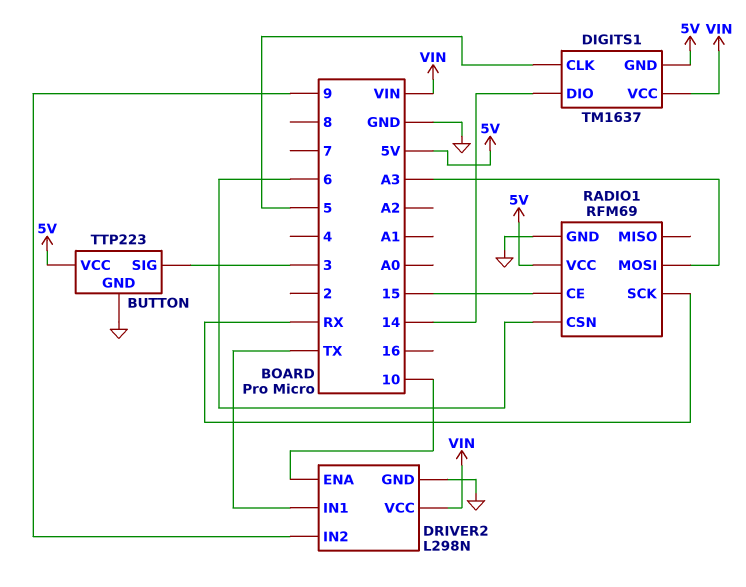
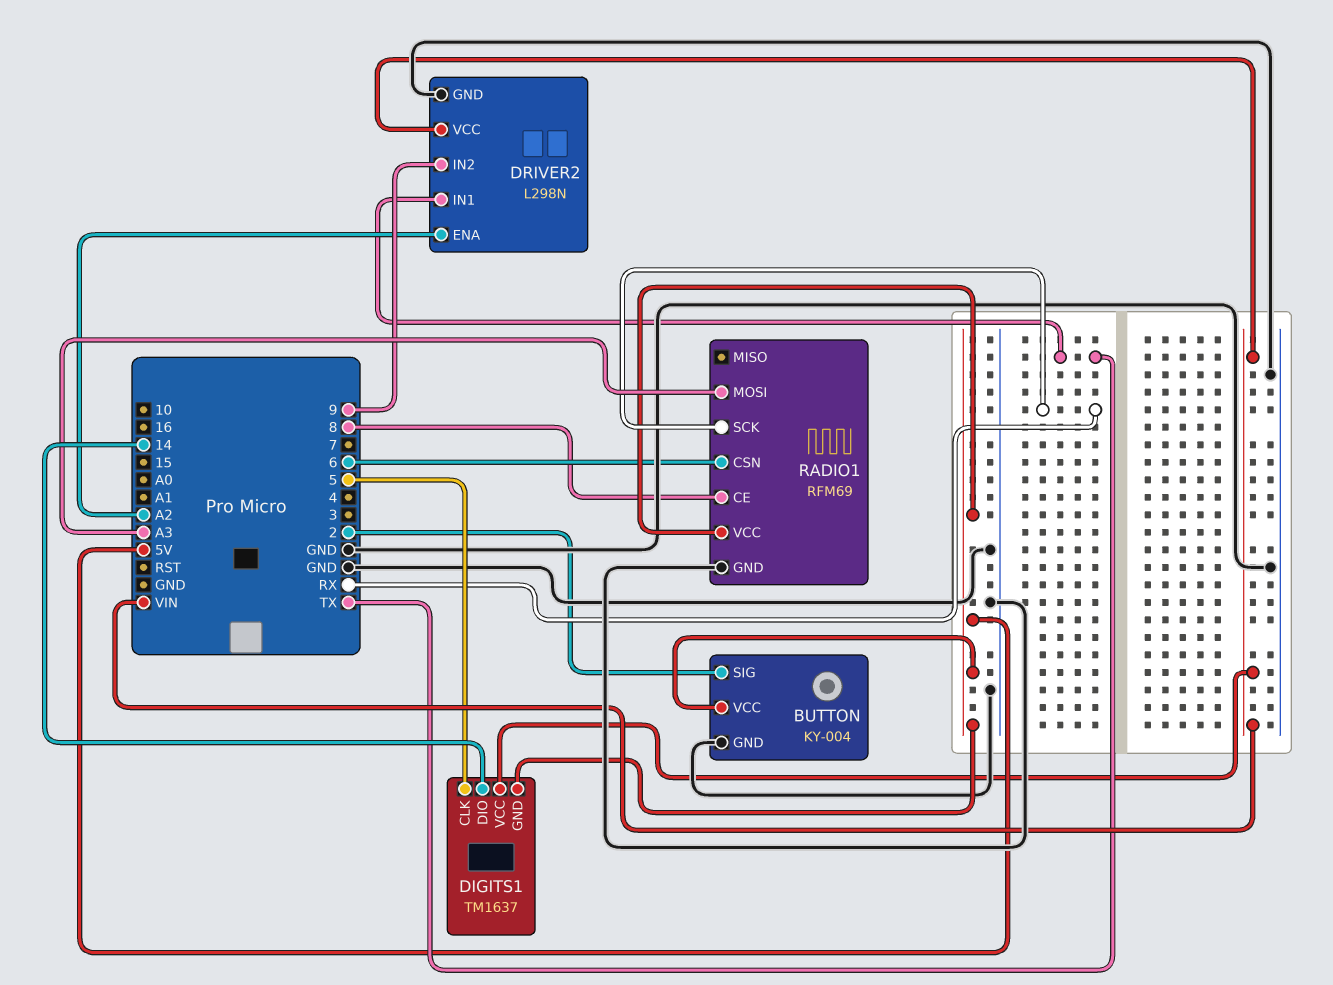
BUTTON: TTP223 -> KY-004
BUTTON pin SIG: 3 -> 2
DRIVER2 pin ENA: 10 -> A2
RADIO1 pin CE: 15 -> 8

